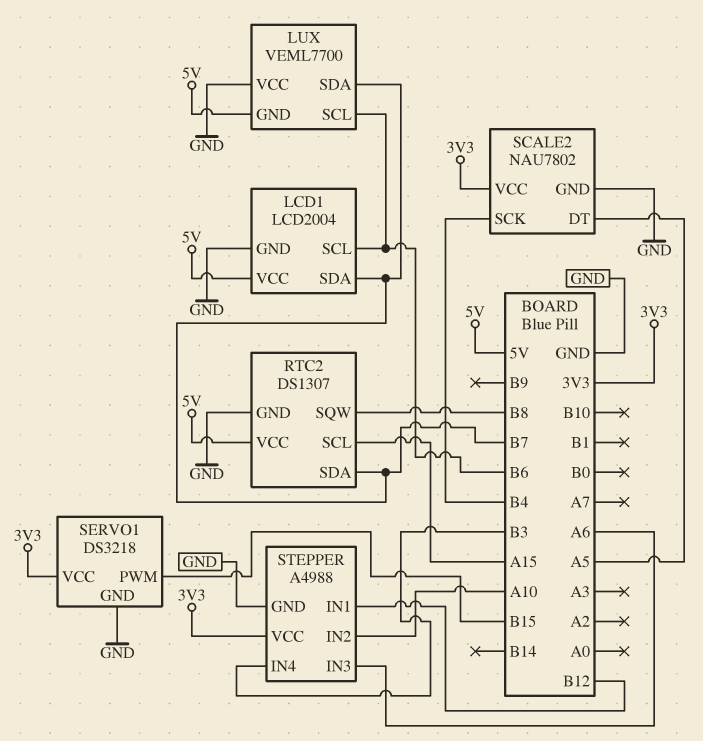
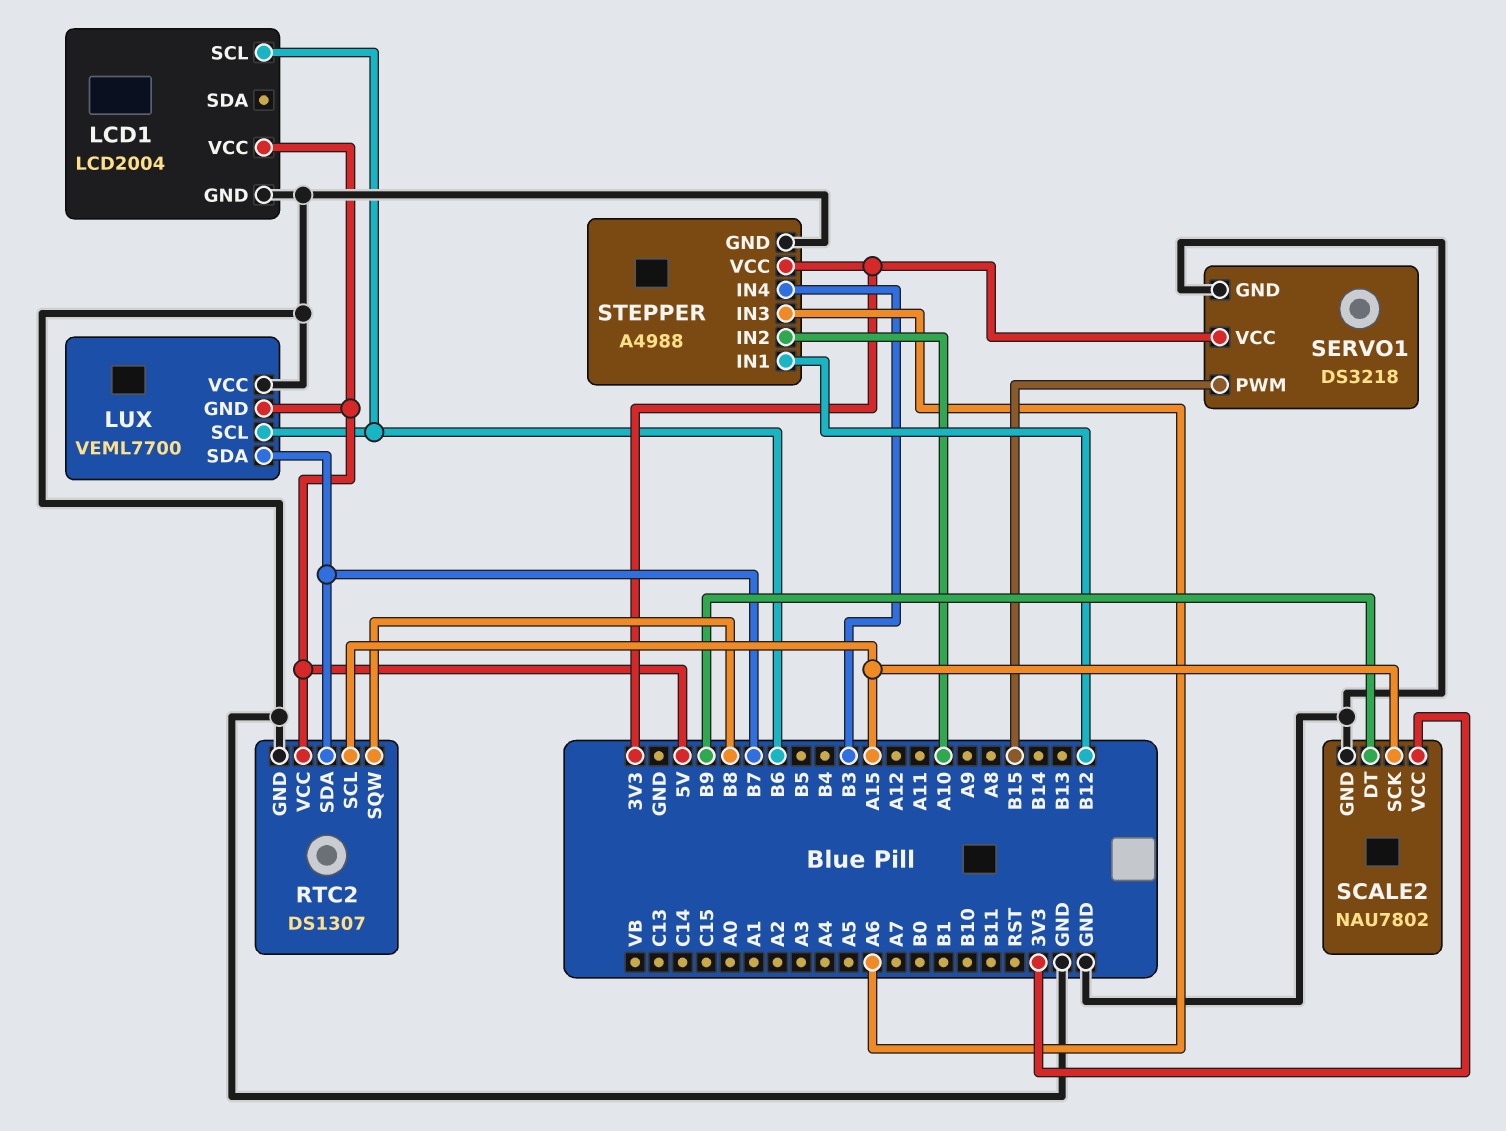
LCD1 pin SDA: B7 -> none
SCALE2 pin DT: A5 -> B9
SCALE2 pin SCK: B4 -> A15

